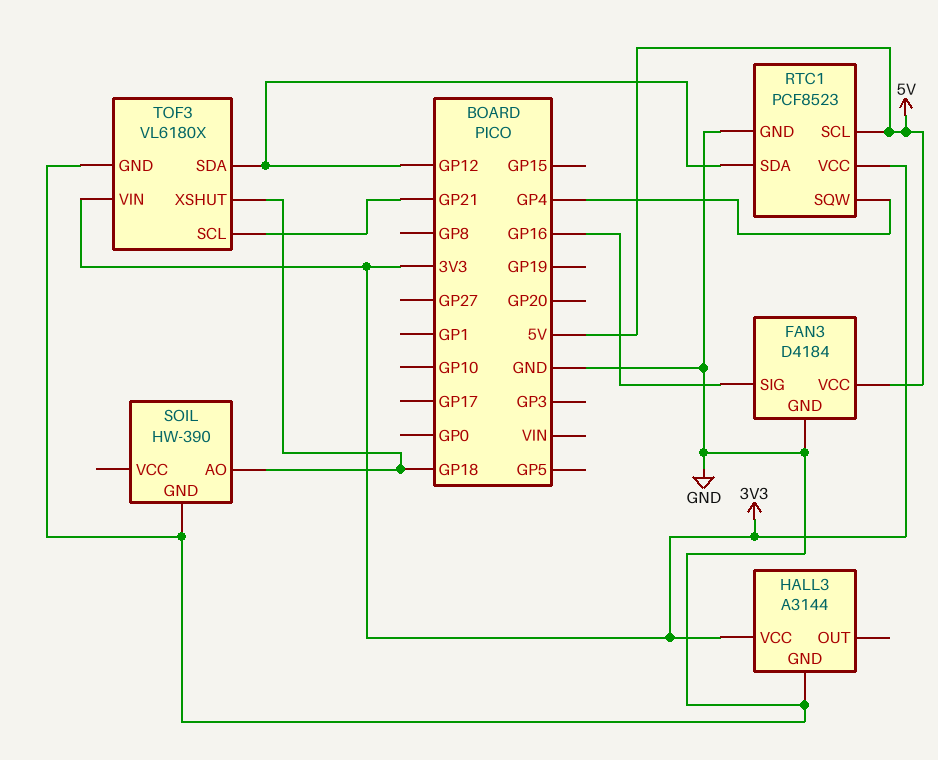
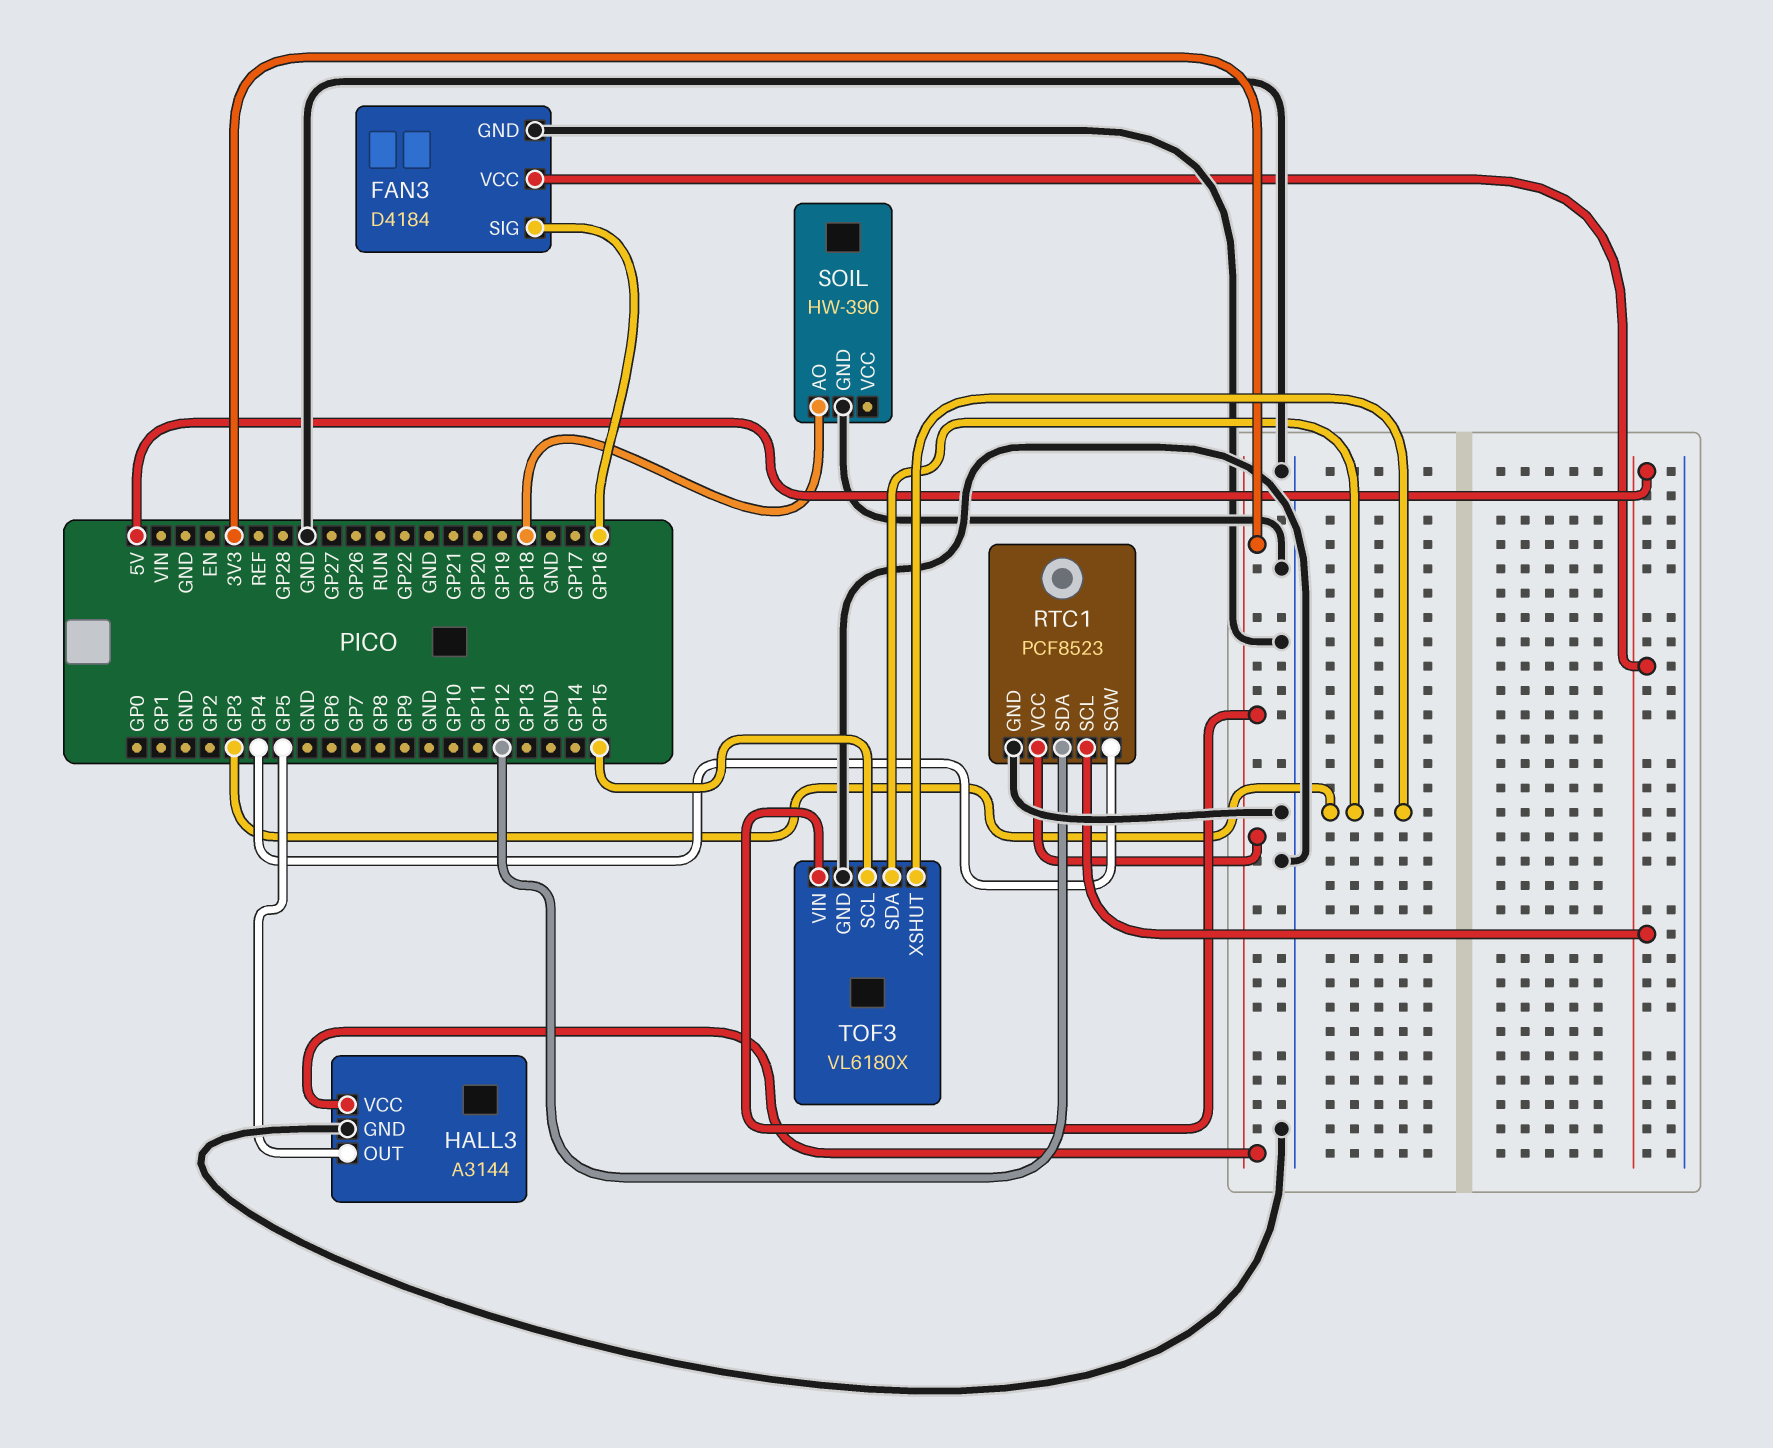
HALL3 pin OUT: none -> GP5
TOF3 pin SCL: GP21 -> GP15
TOF3 pin SDA: GP12 -> GP3
TOF3 pin XSHUT: GP18 -> GP3

